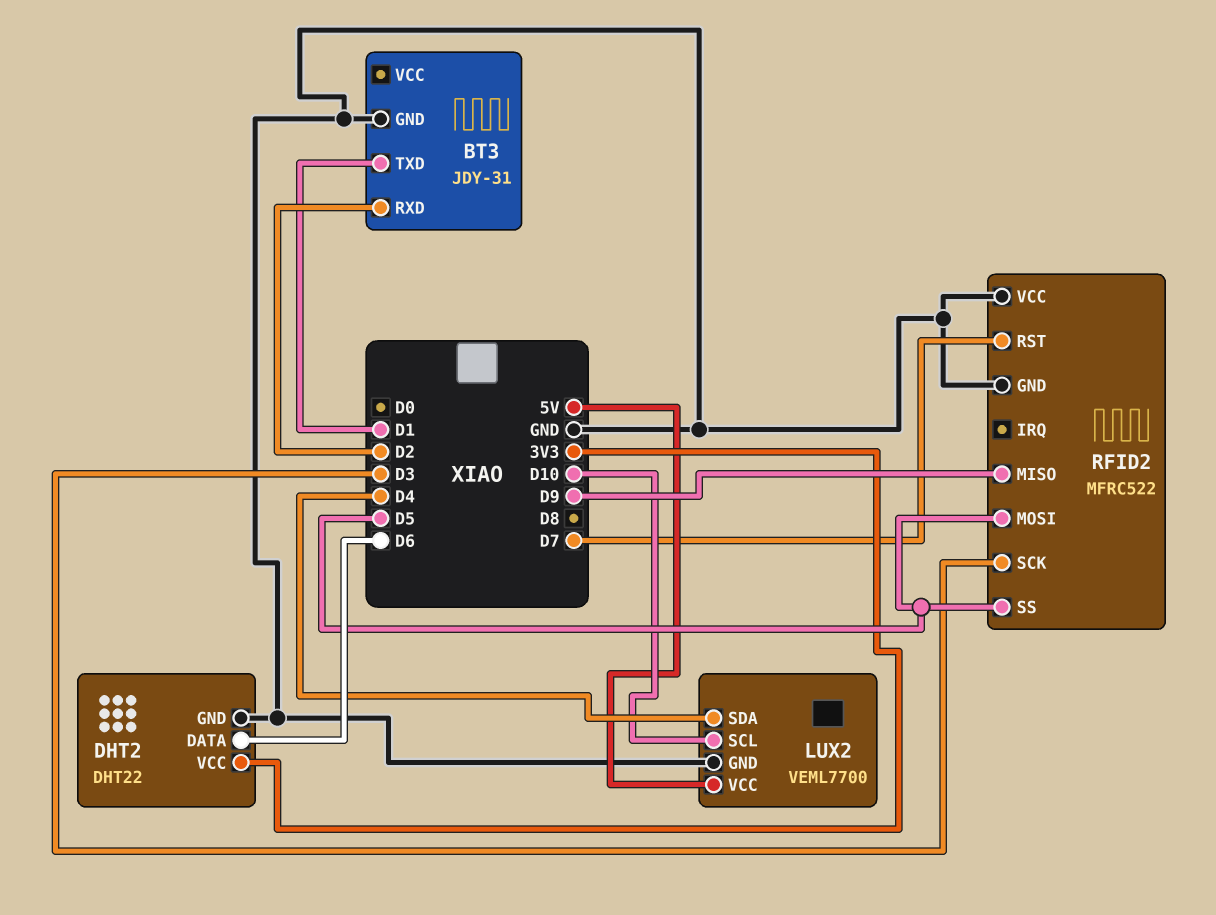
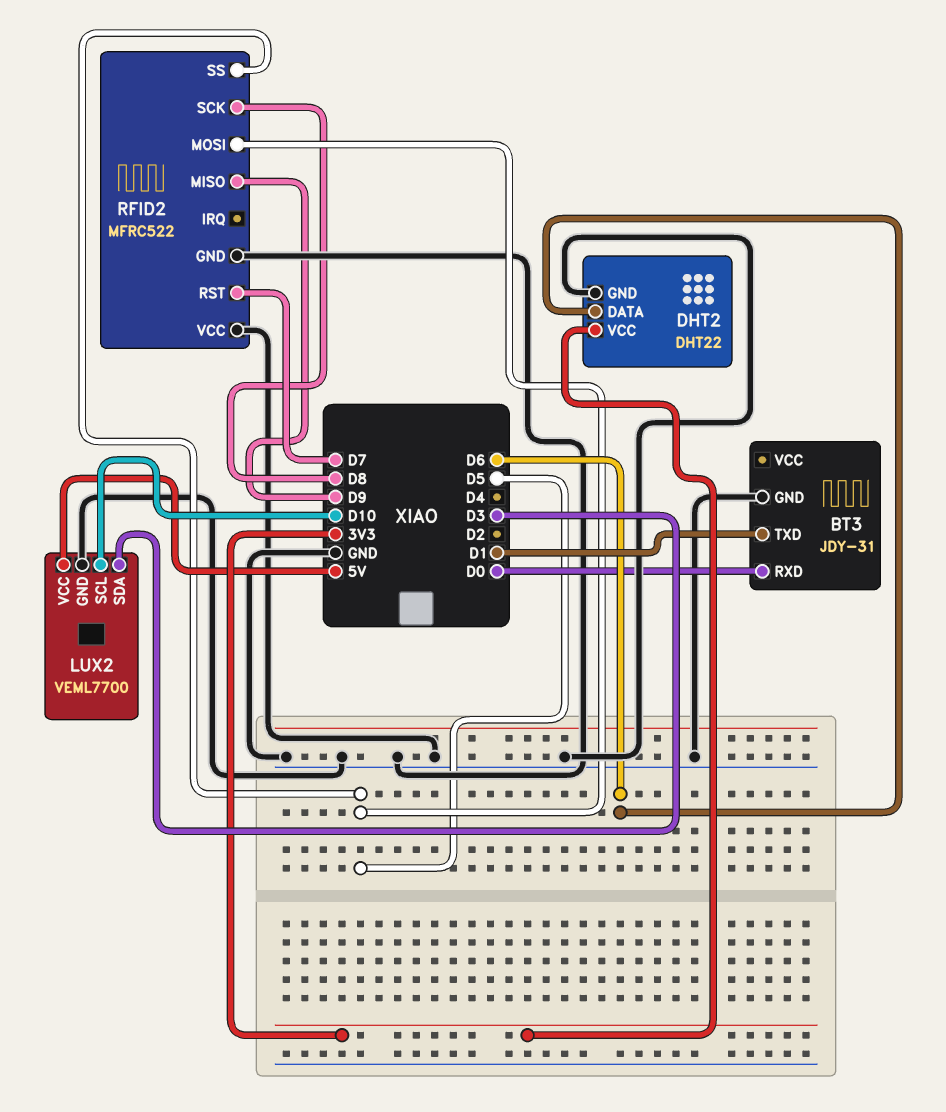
BT3 pin RXD: D2 -> D0
LUX2 pin SDA: D4 -> D3
RFID2 pin SCK: D3 -> D8

